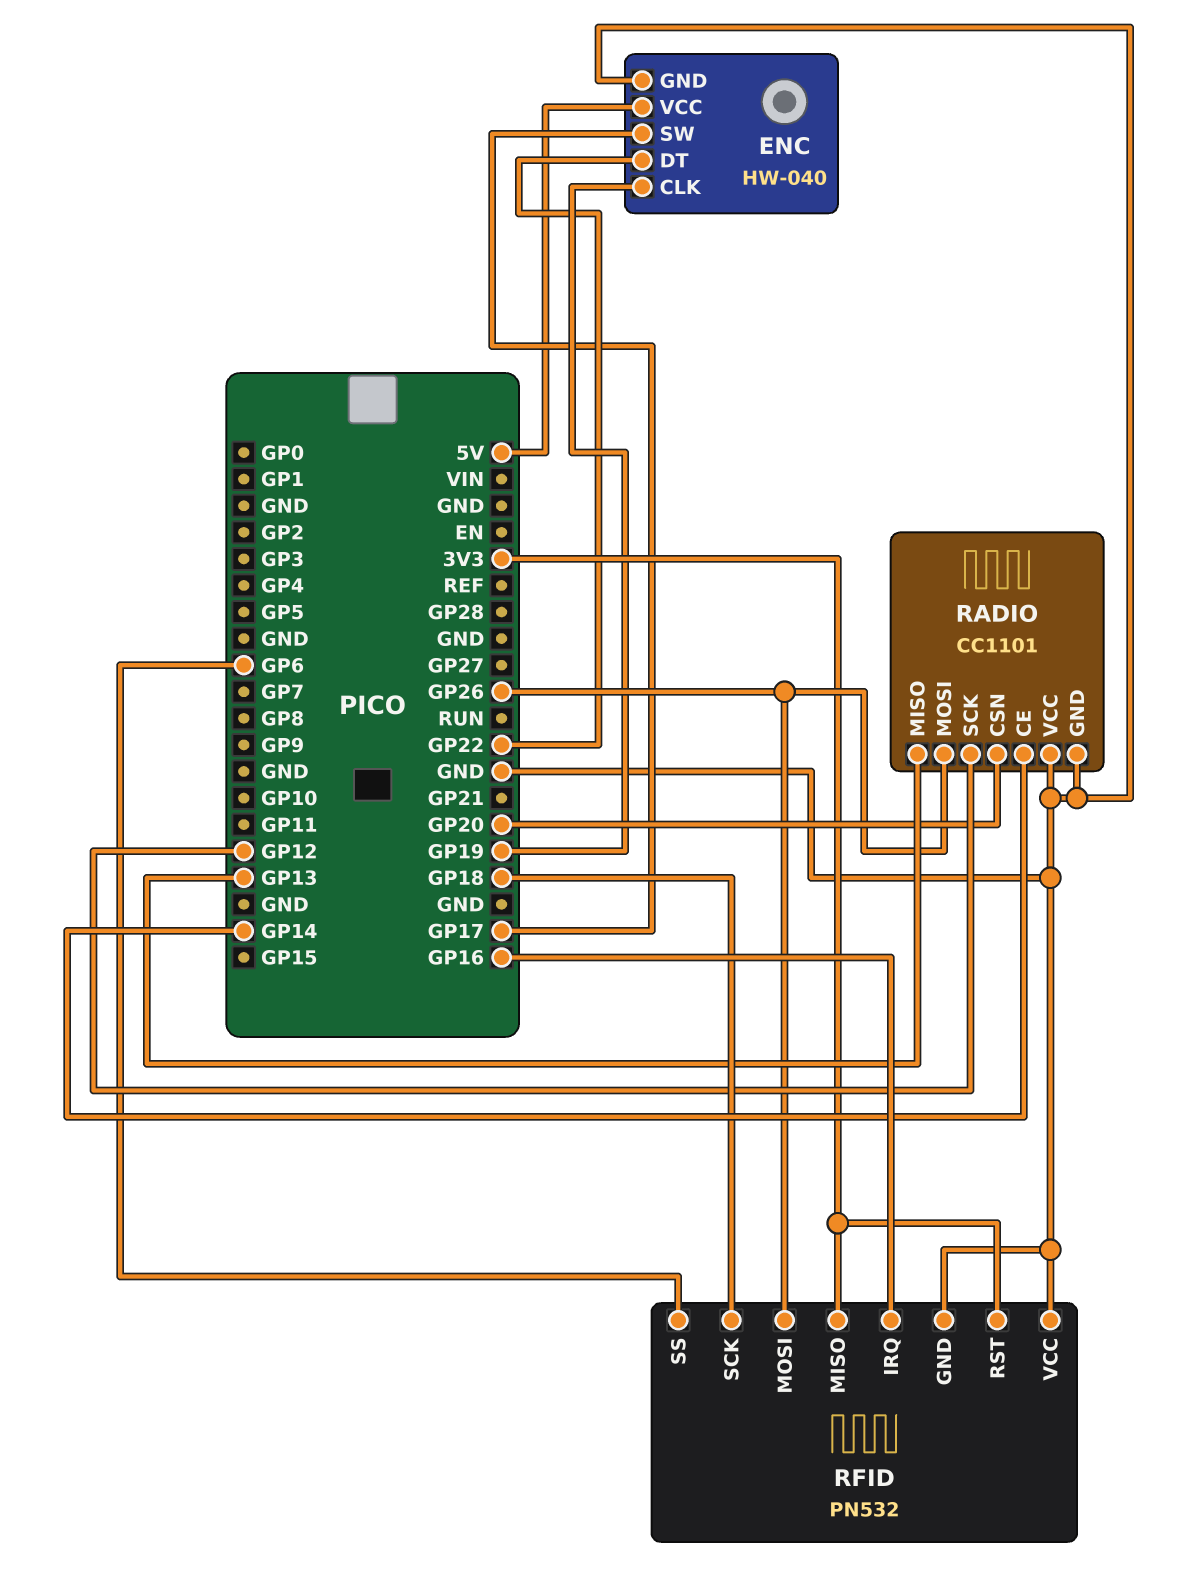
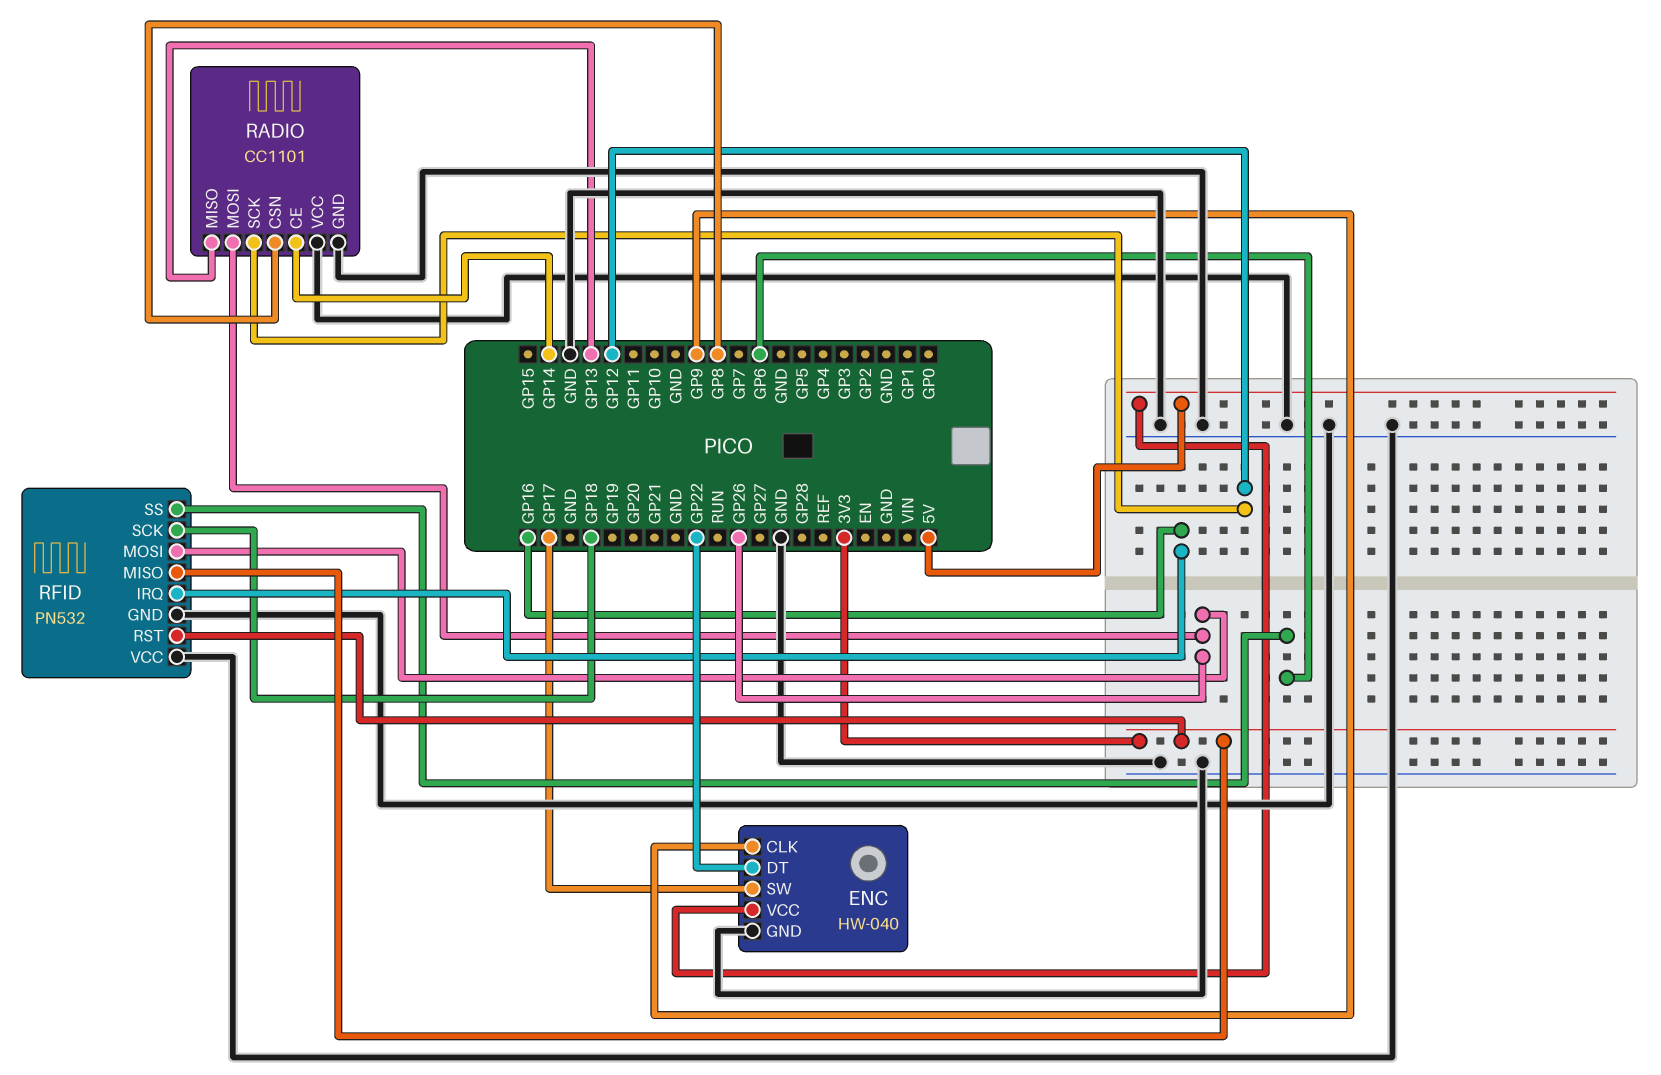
ENC pin CLK: GP19 -> GP9
RADIO pin CSN: GP20 -> GP8

